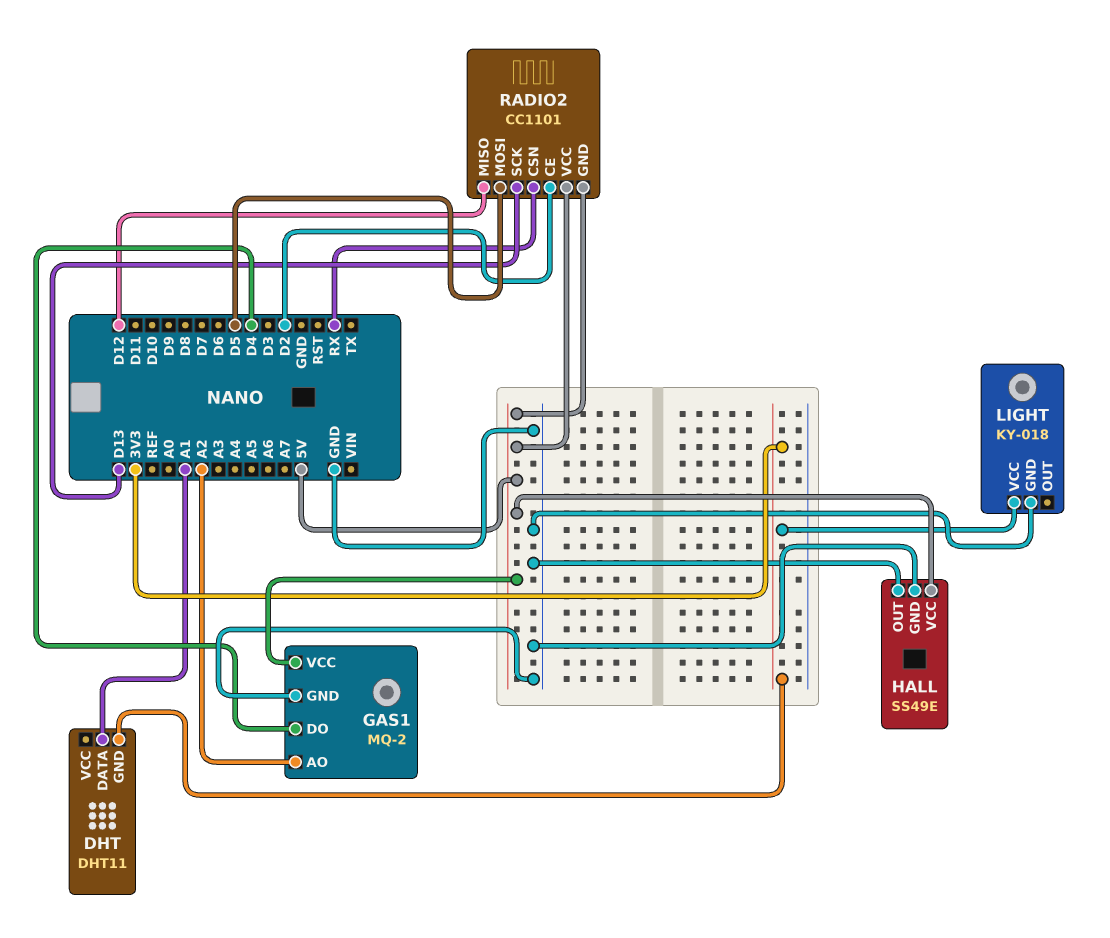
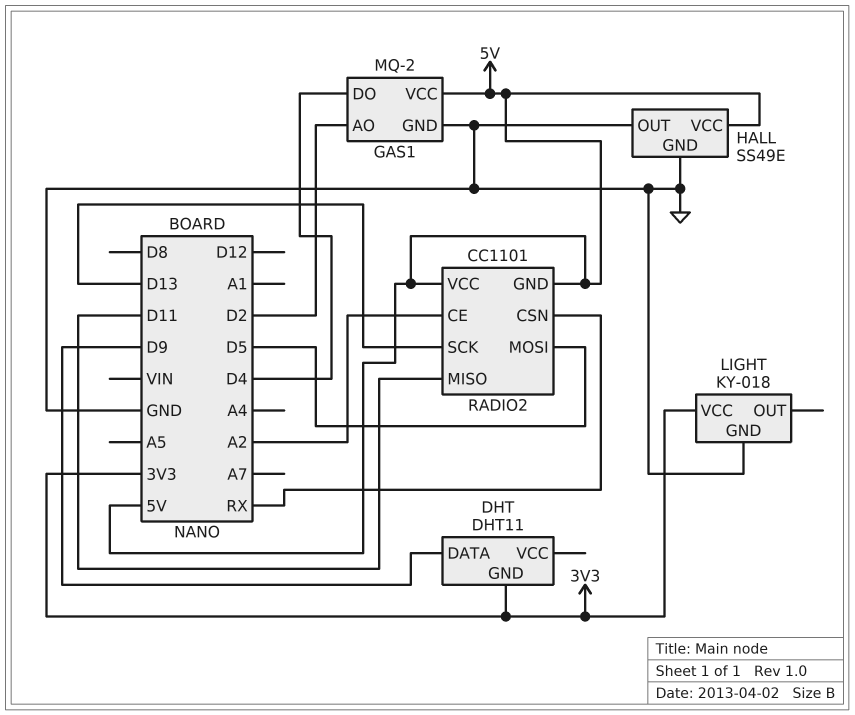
DHT pin DATA: A1 -> D9
GAS1 pin AO: A2 -> D2
RADIO2 pin CE: D2 -> A2
RADIO2 pin MISO: D12 -> D11

